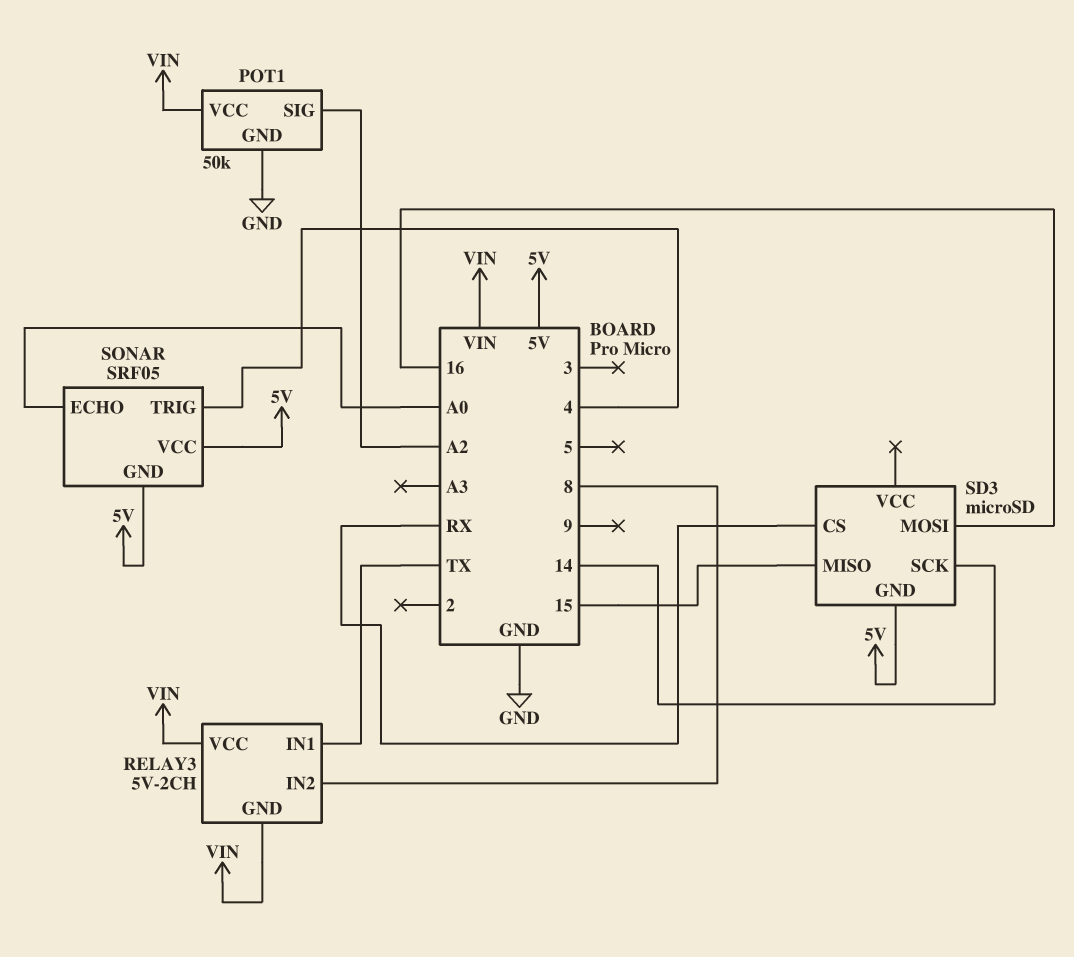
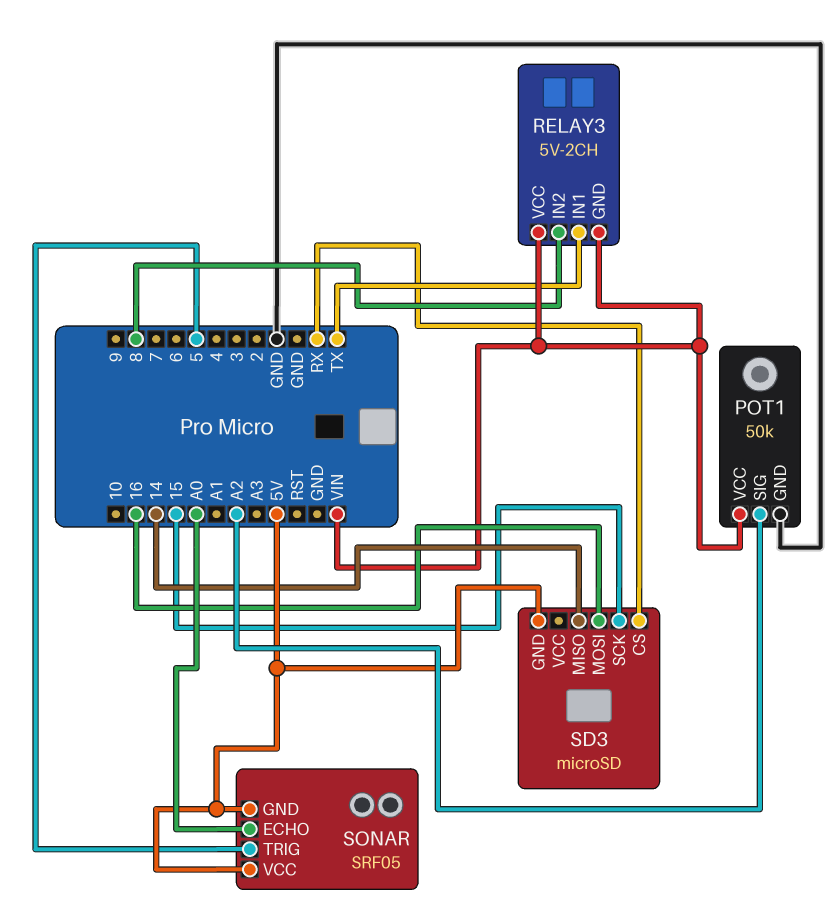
SD3 pin MISO: 15 -> 14
SD3 pin SCK: 14 -> 15
SONAR pin TRIG: 4 -> 5

